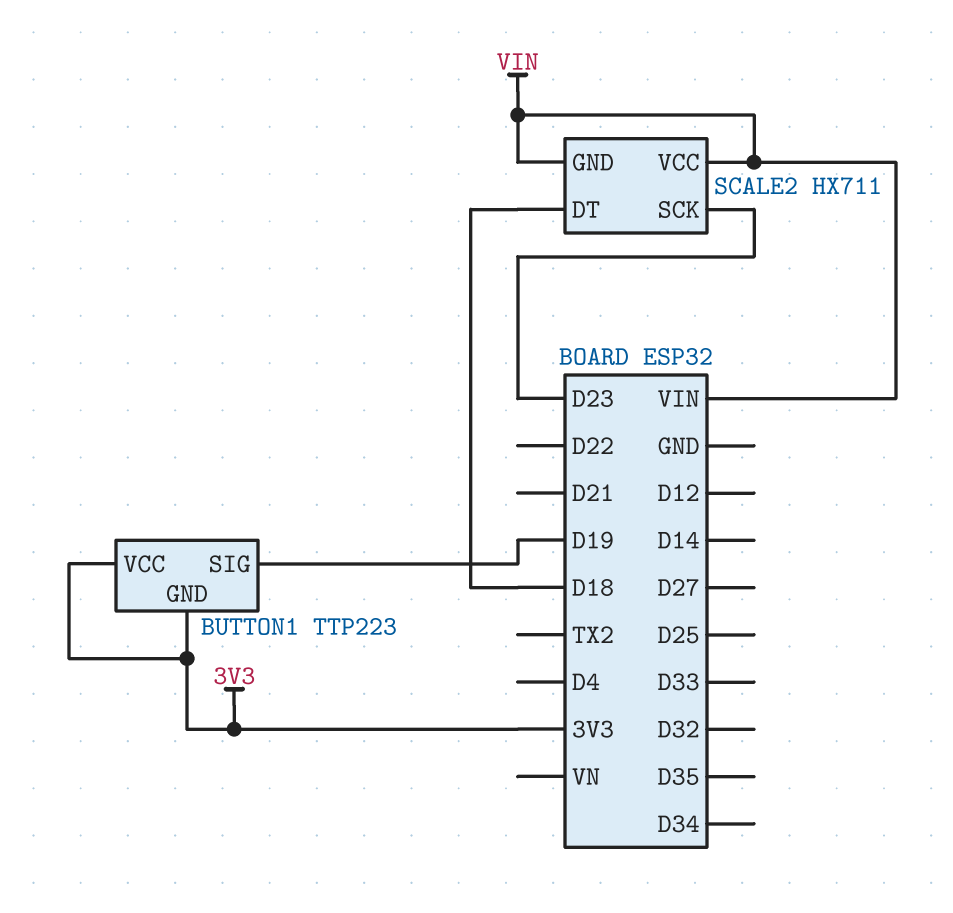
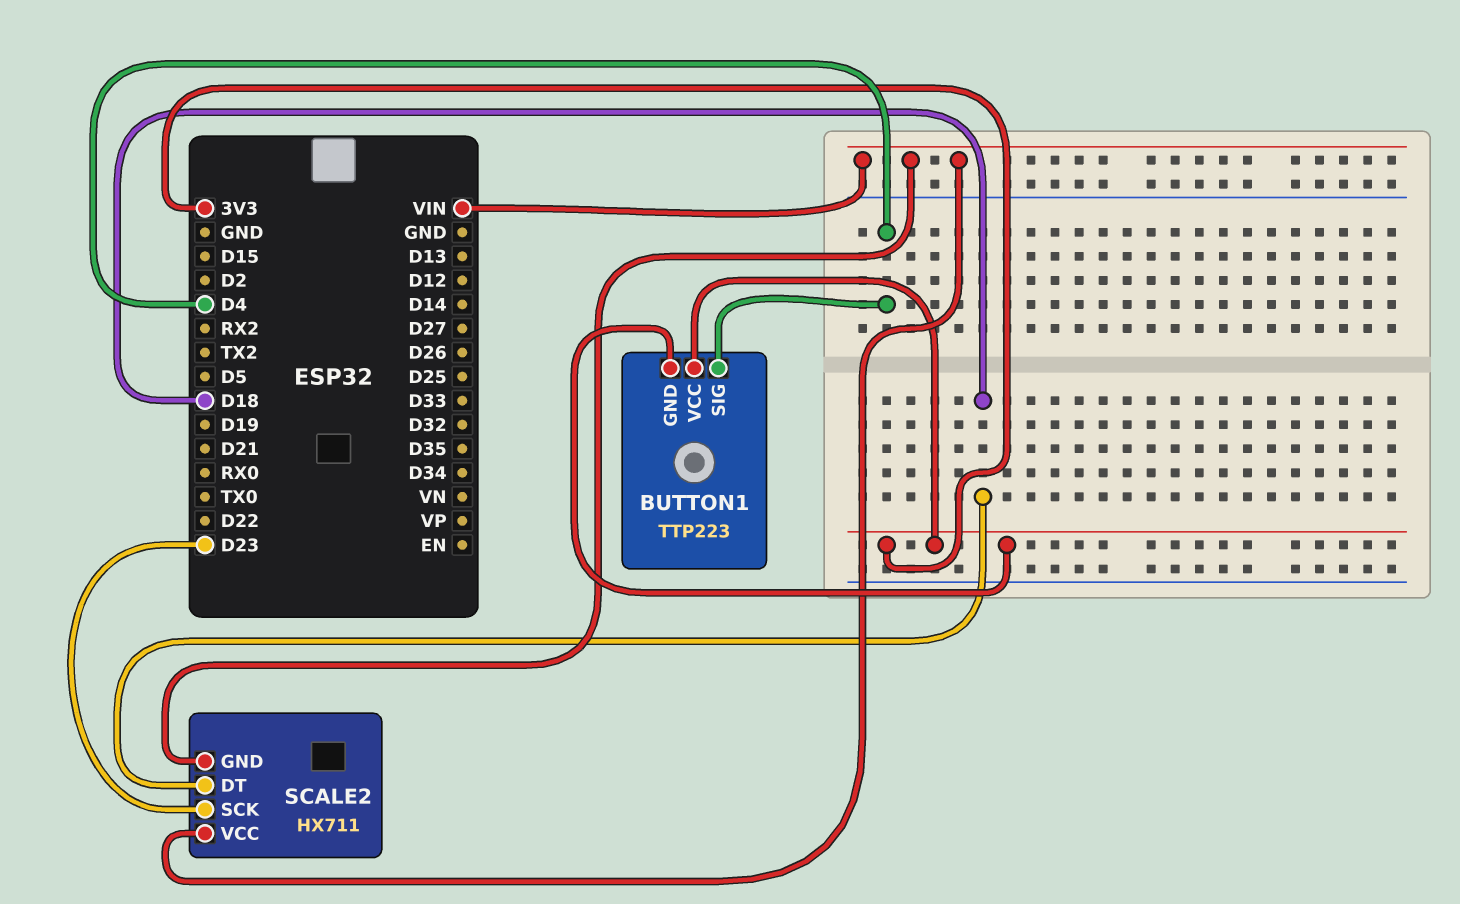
BUTTON1 pin SIG: D19 -> D4

